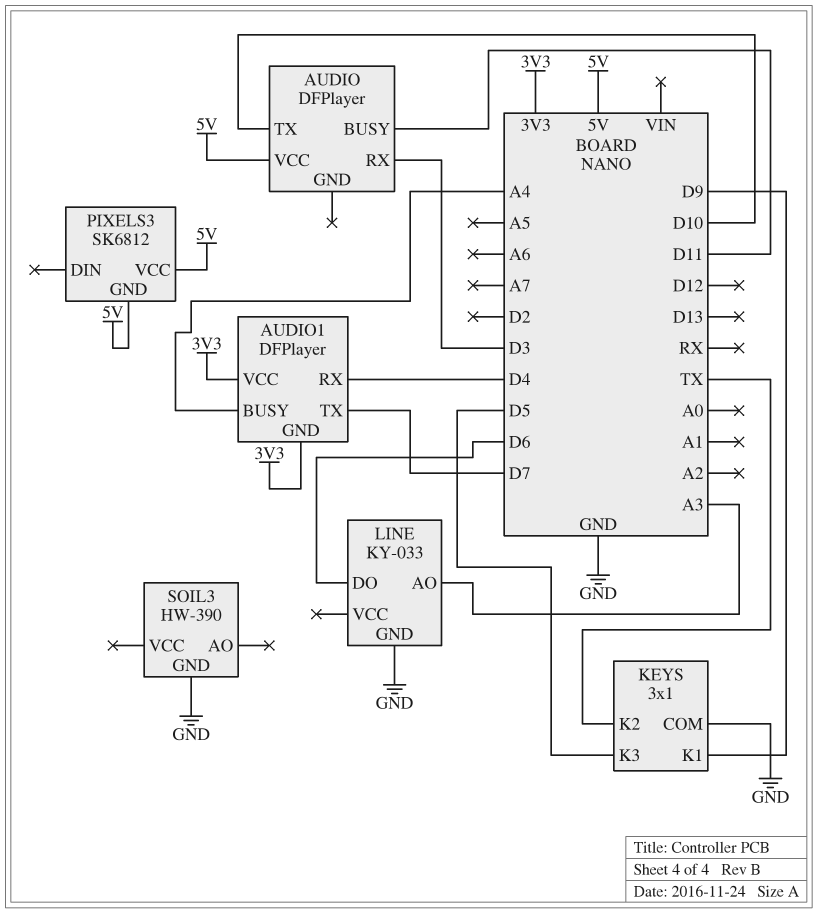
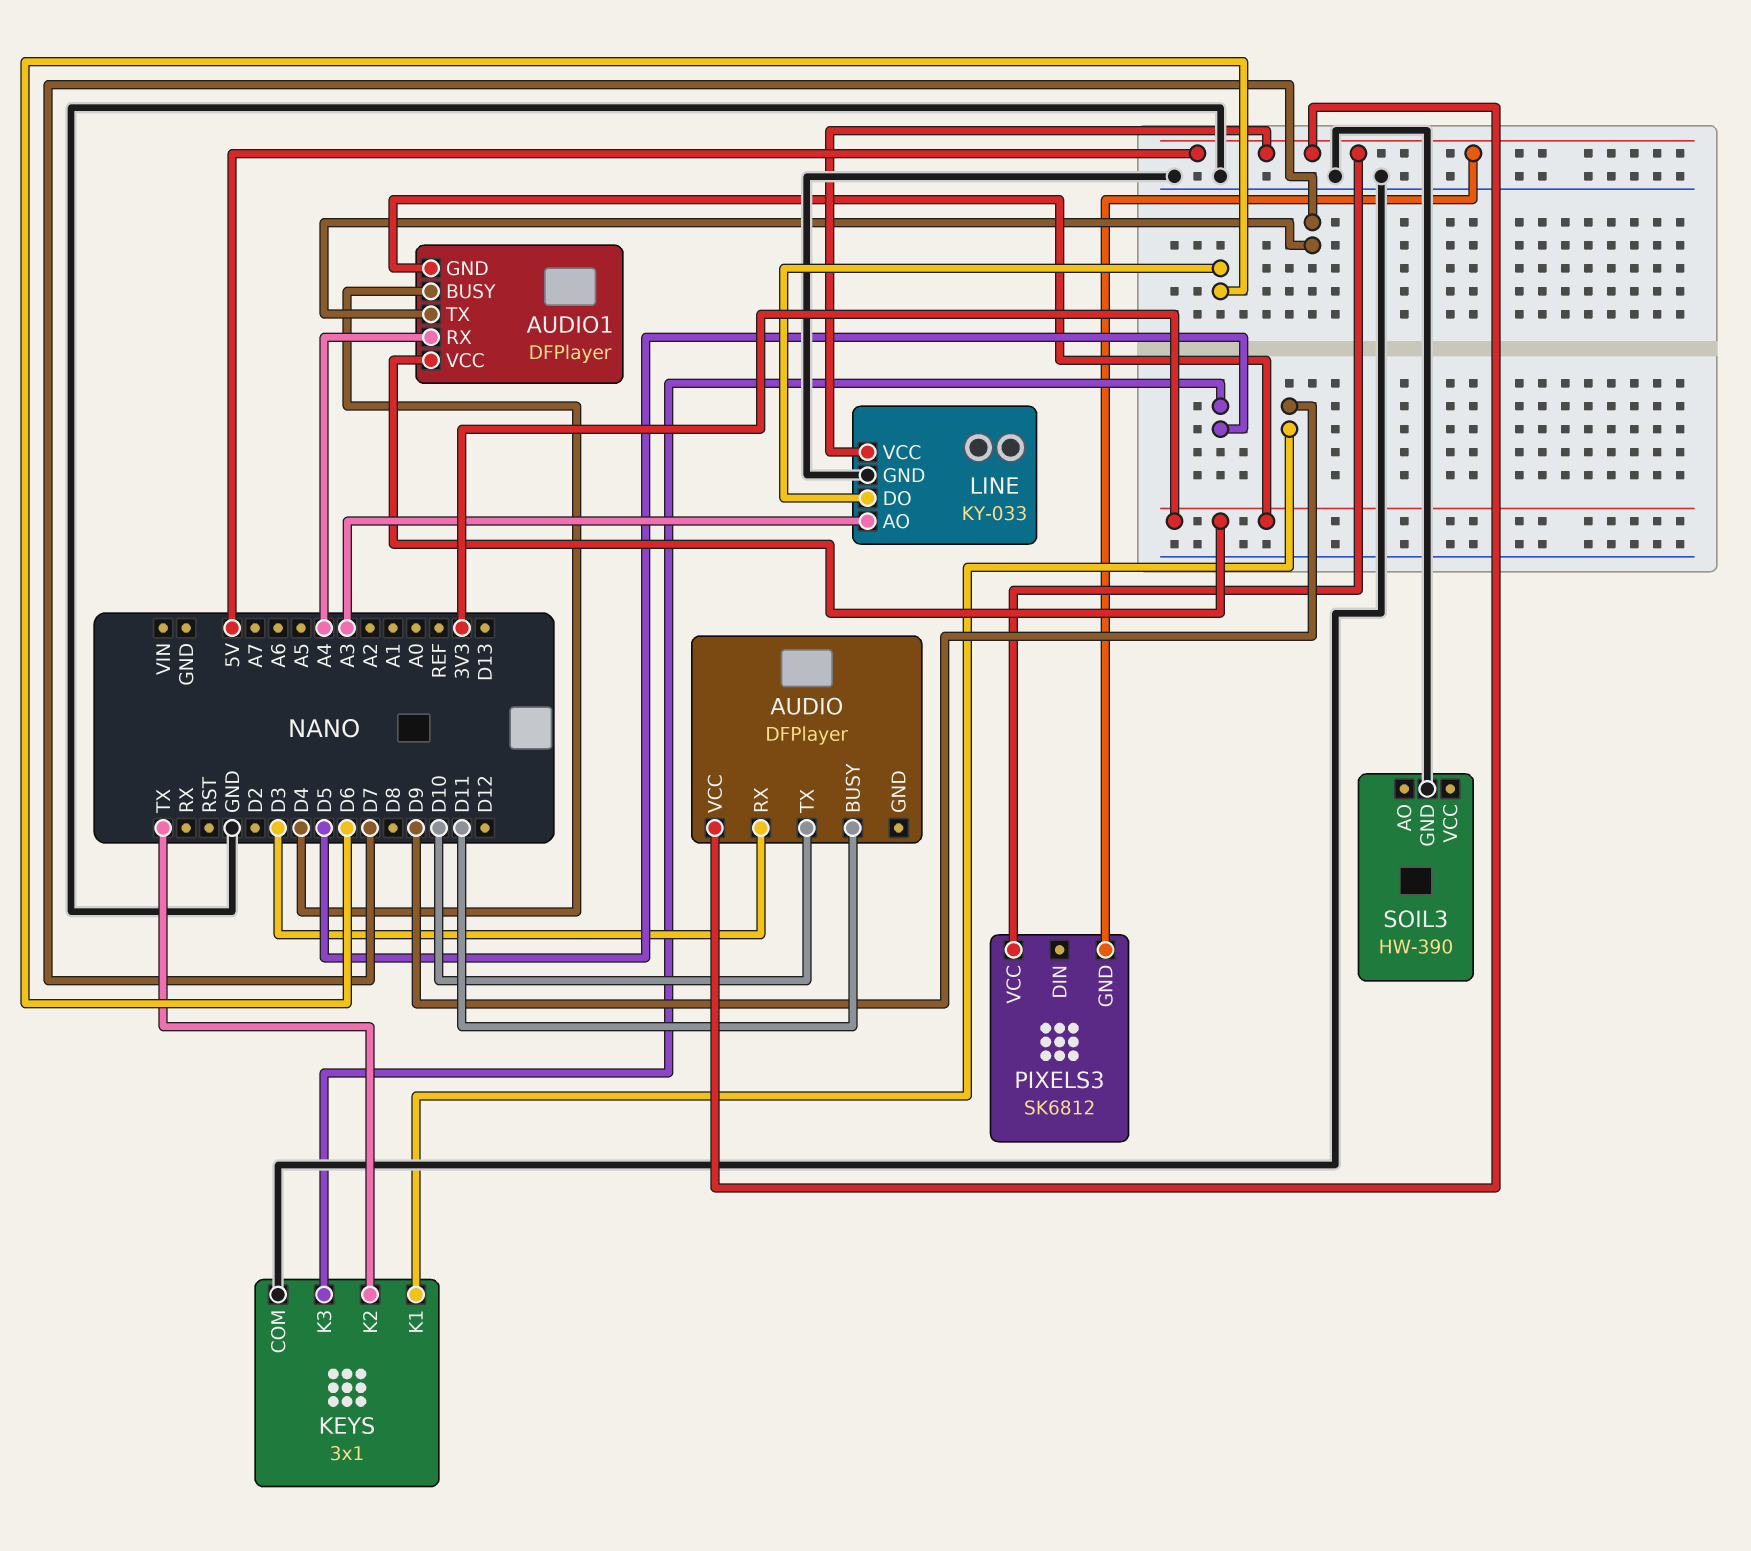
AUDIO1 pin BUSY: A4 -> D4
AUDIO1 pin RX: D4 -> A4
LINE pin VCC: none -> 5V

